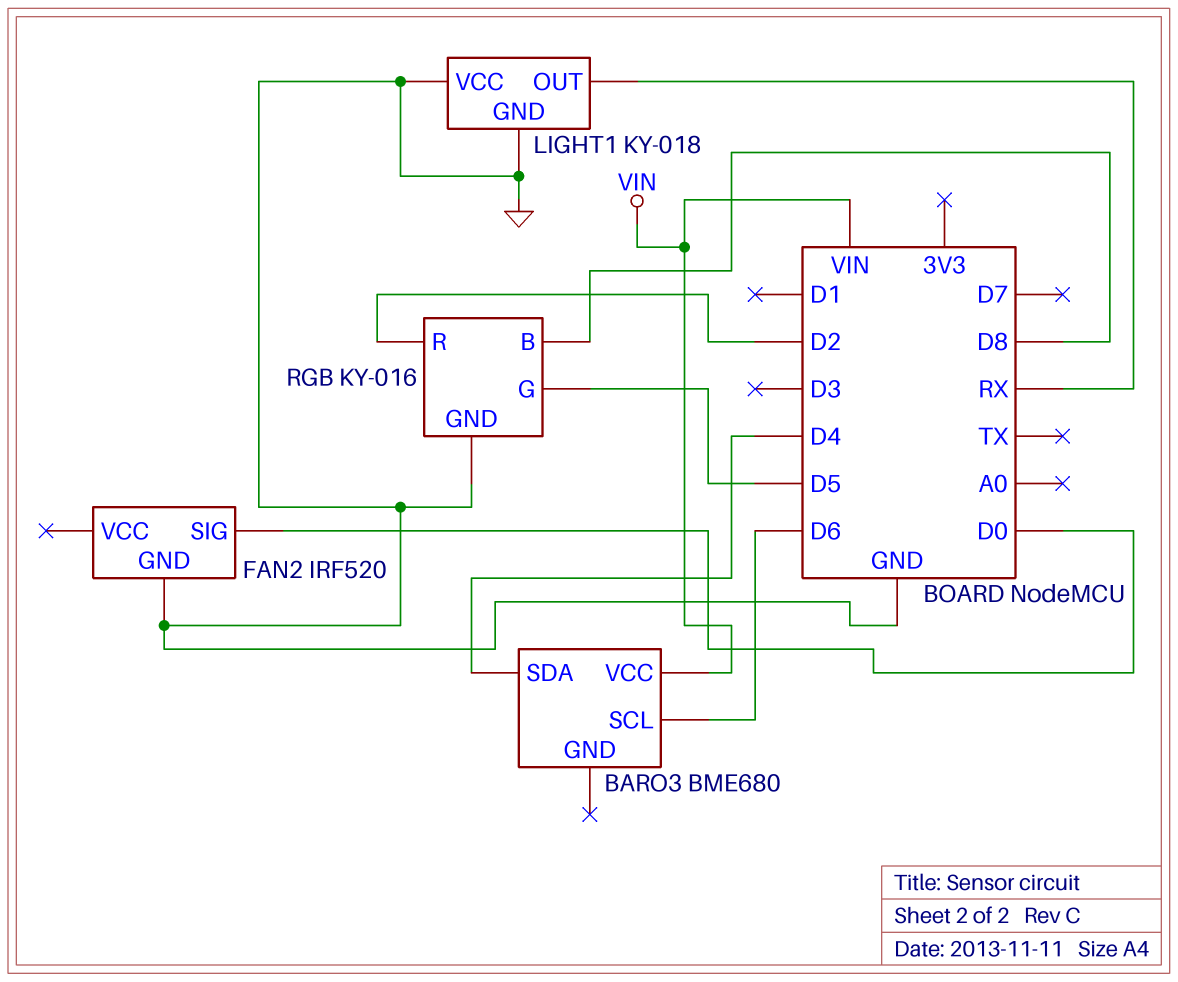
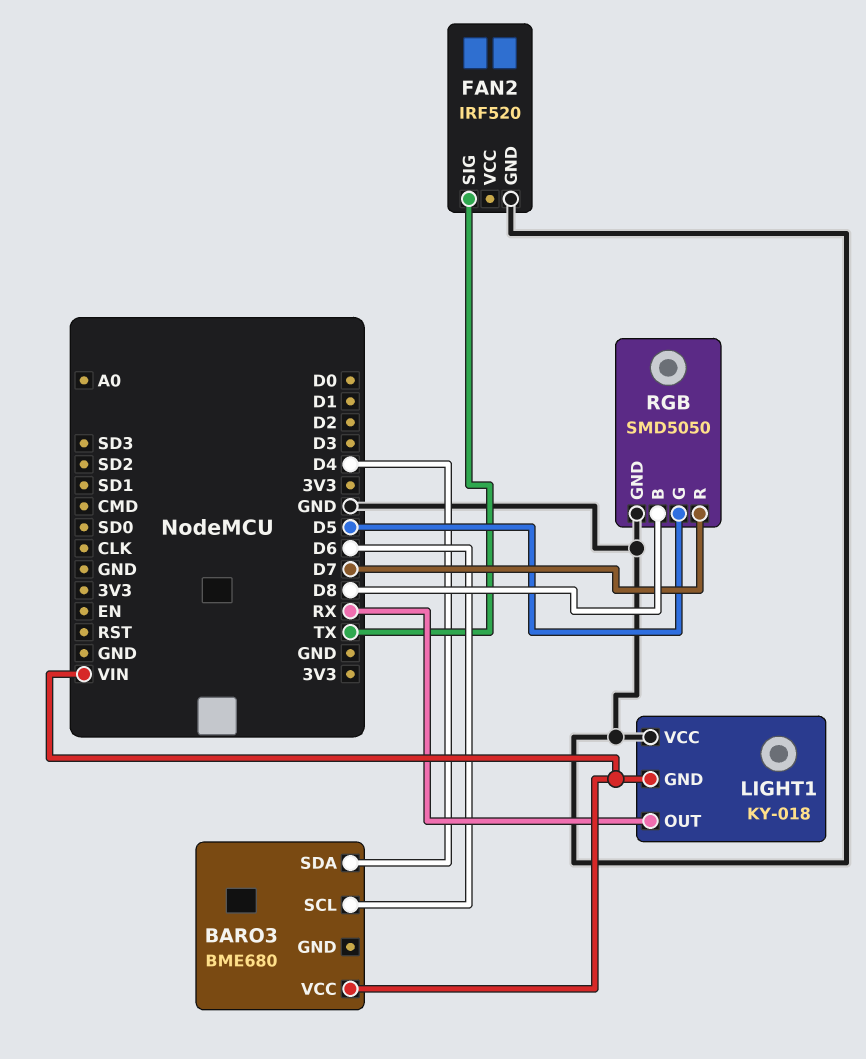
FAN2 pin SIG: D0 -> TX
LIGHT1 pin GND: GND -> VIN
RGB: KY-016 -> SMD5050
RGB pin R: D2 -> D7

